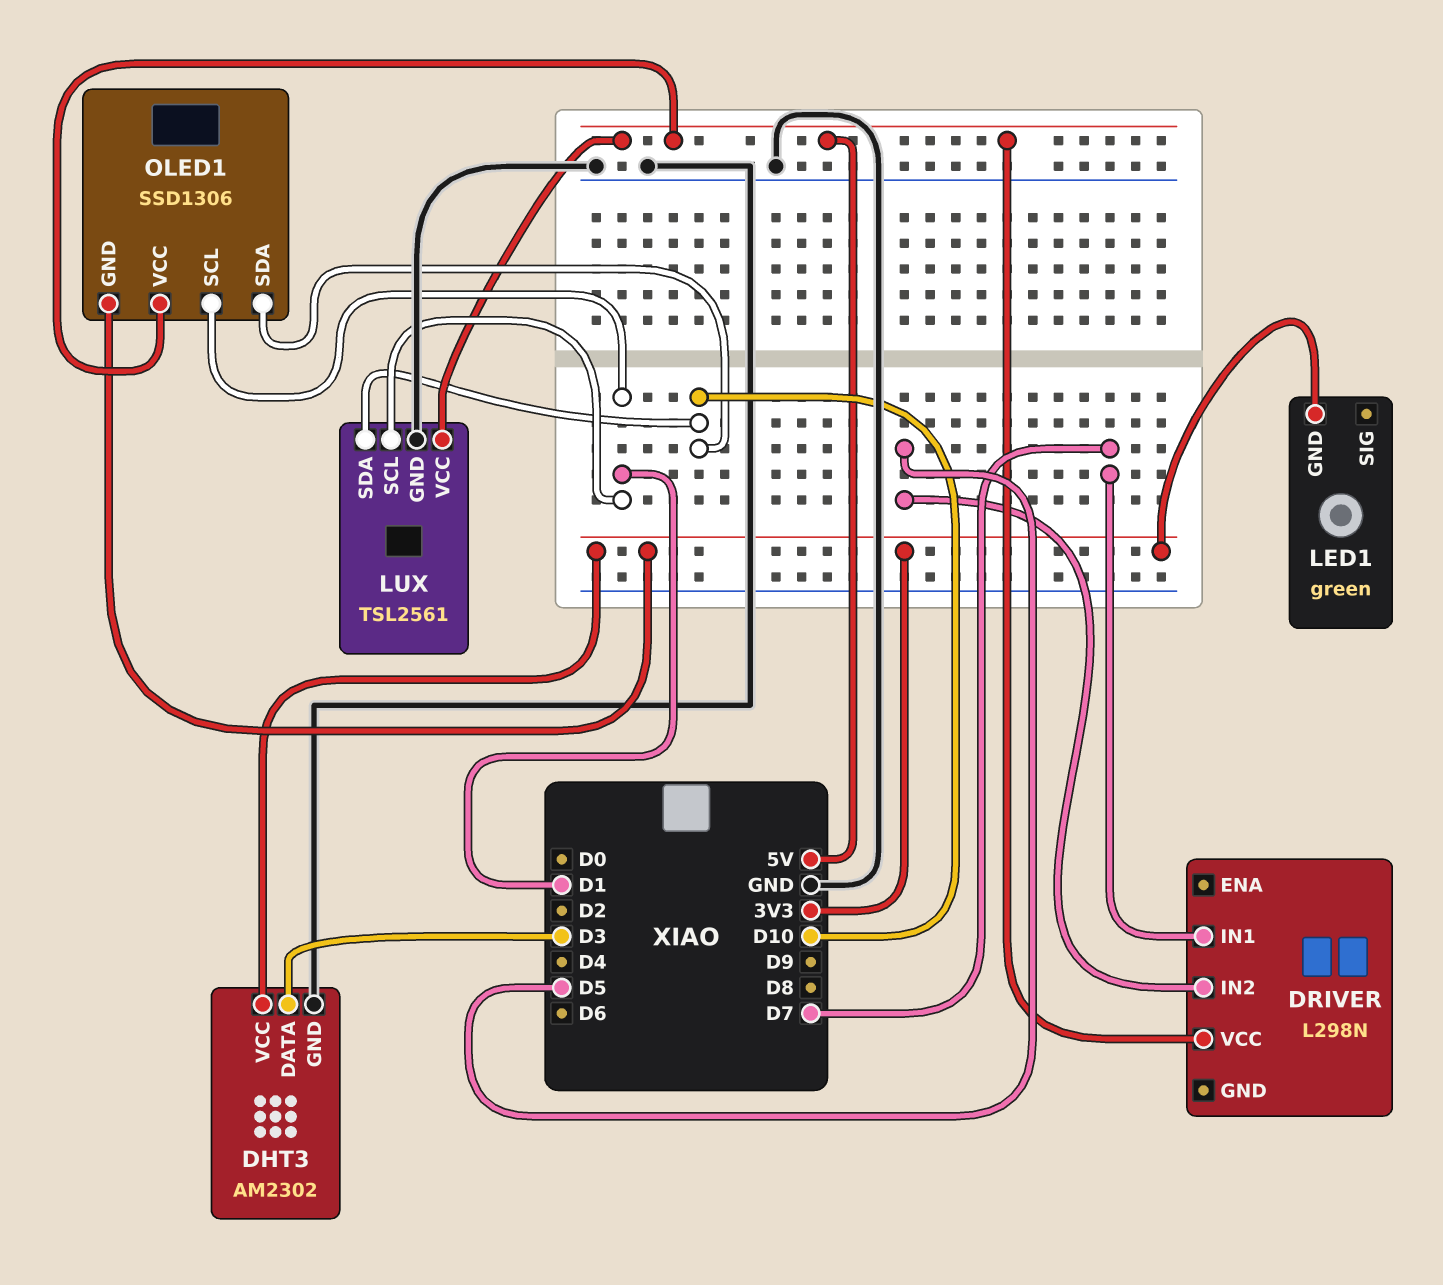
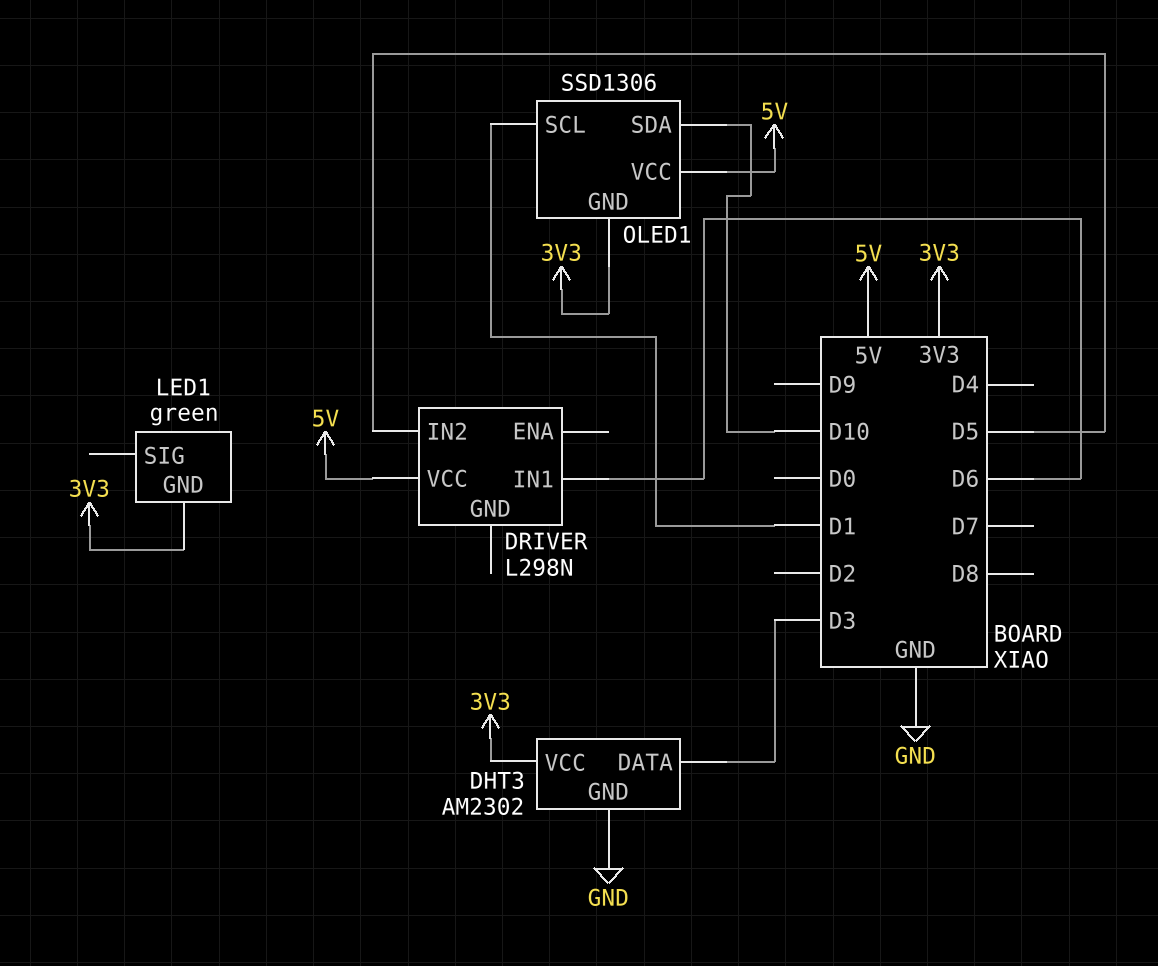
DRIVER pin IN1: D7 -> D6
LUX: TSL2561 -> none
LUX pin GND: GND -> none
LUX pin SCL: D1 -> none
LUX pin SDA: D10 -> none
LUX pin VCC: 5V -> none

